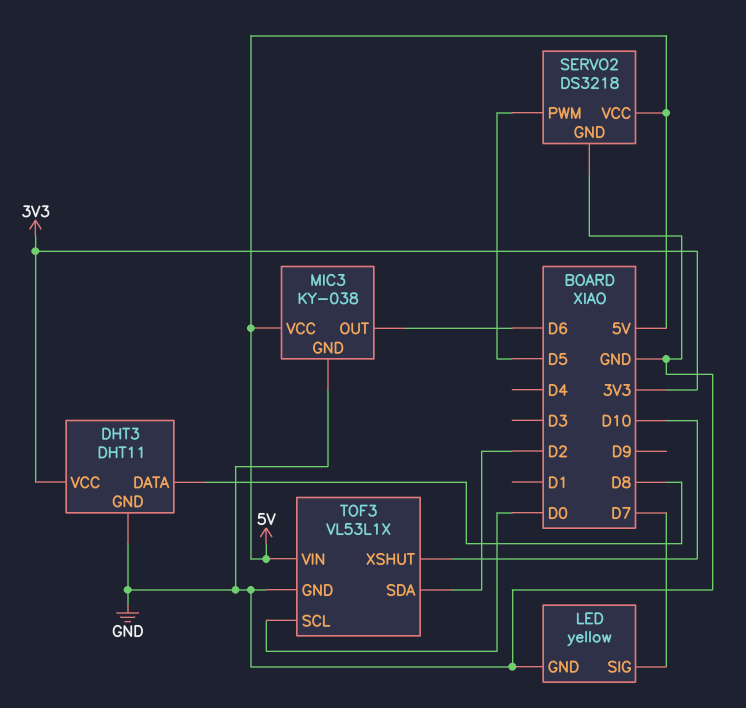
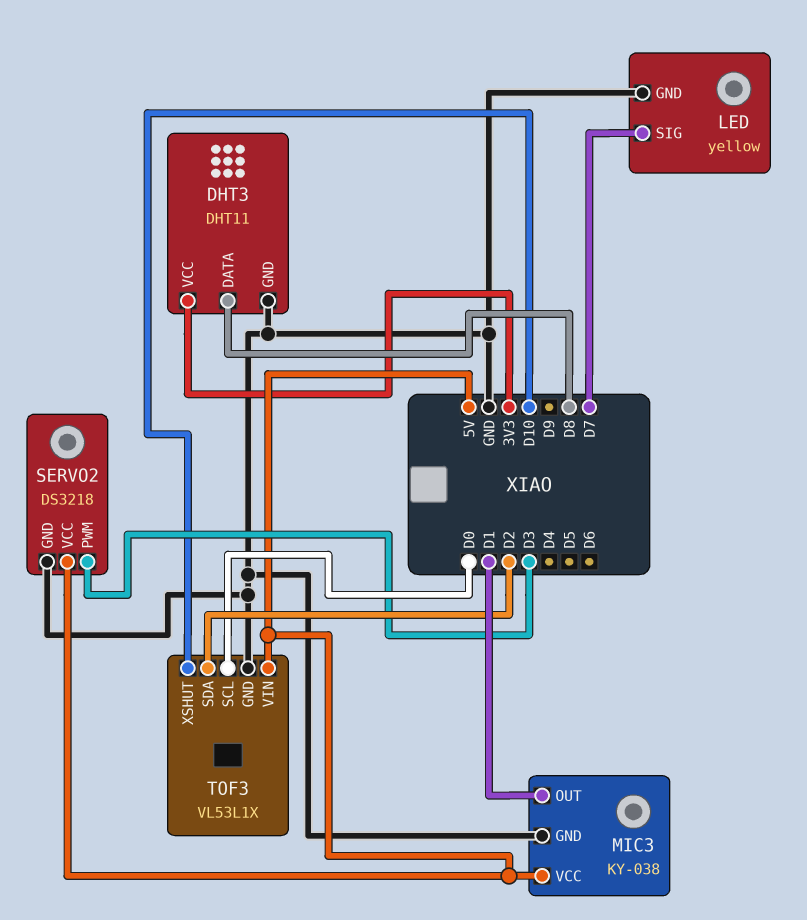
MIC3 pin OUT: D6 -> D1
SERVO2 pin PWM: D5 -> D3

